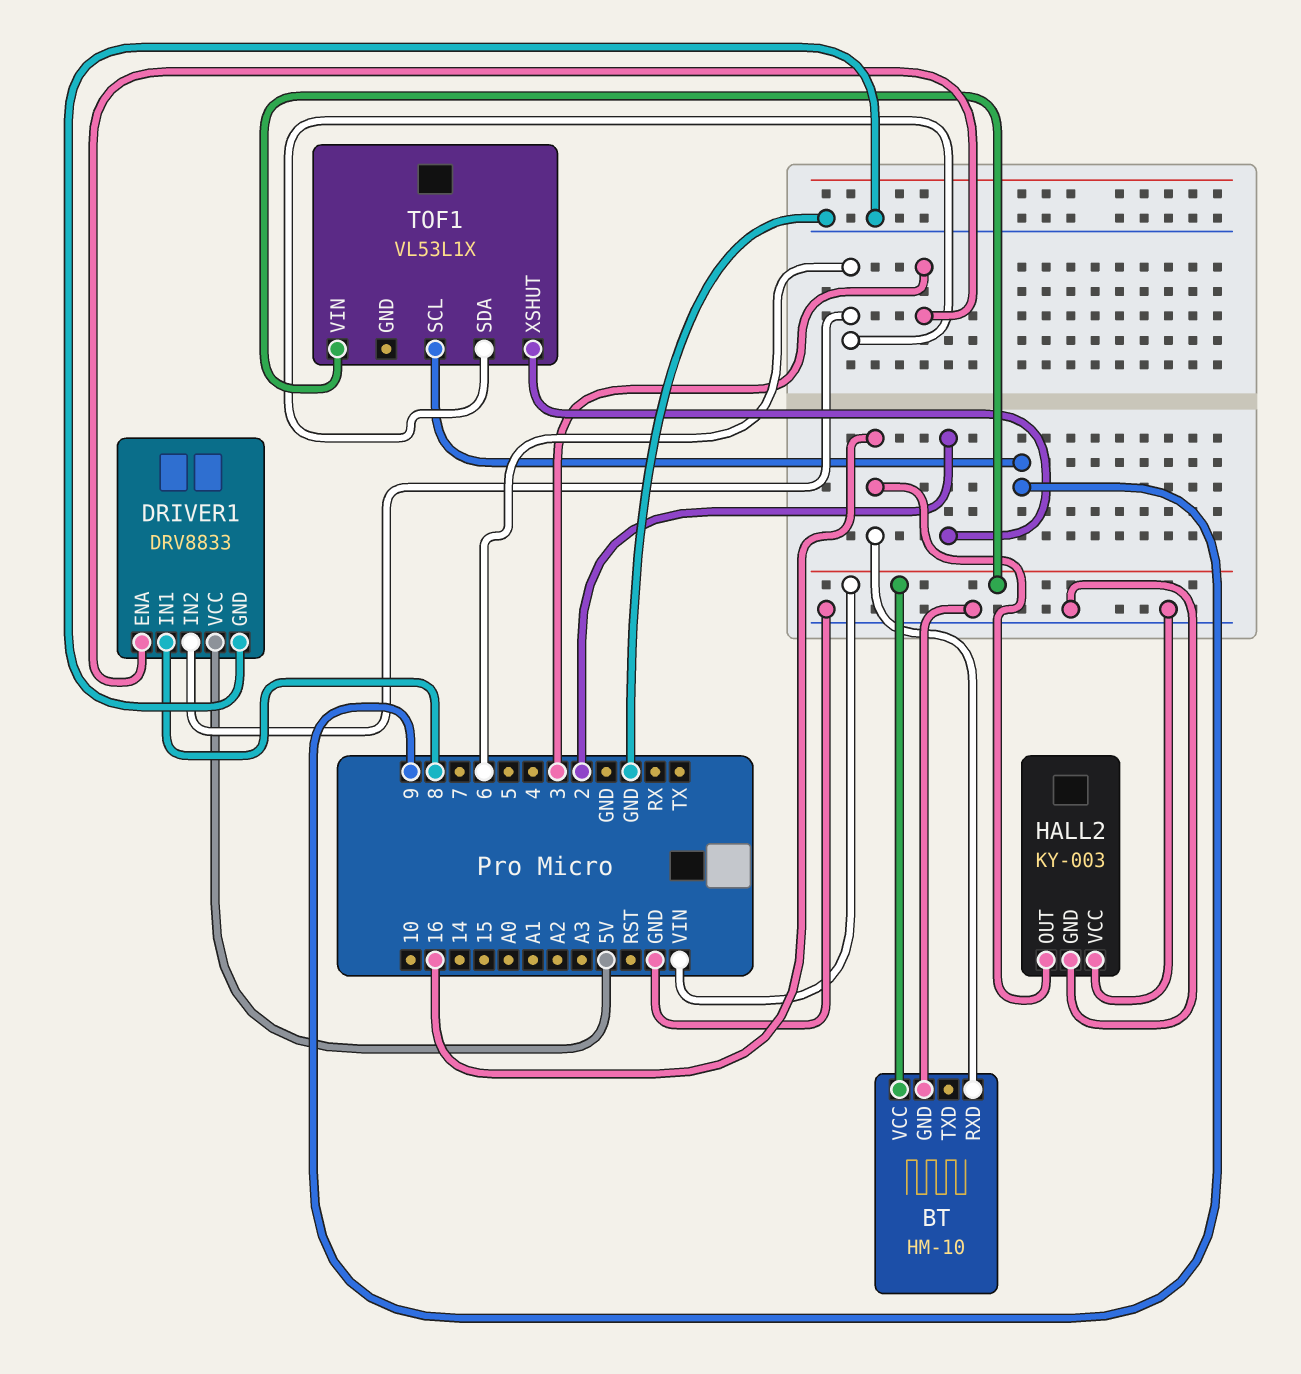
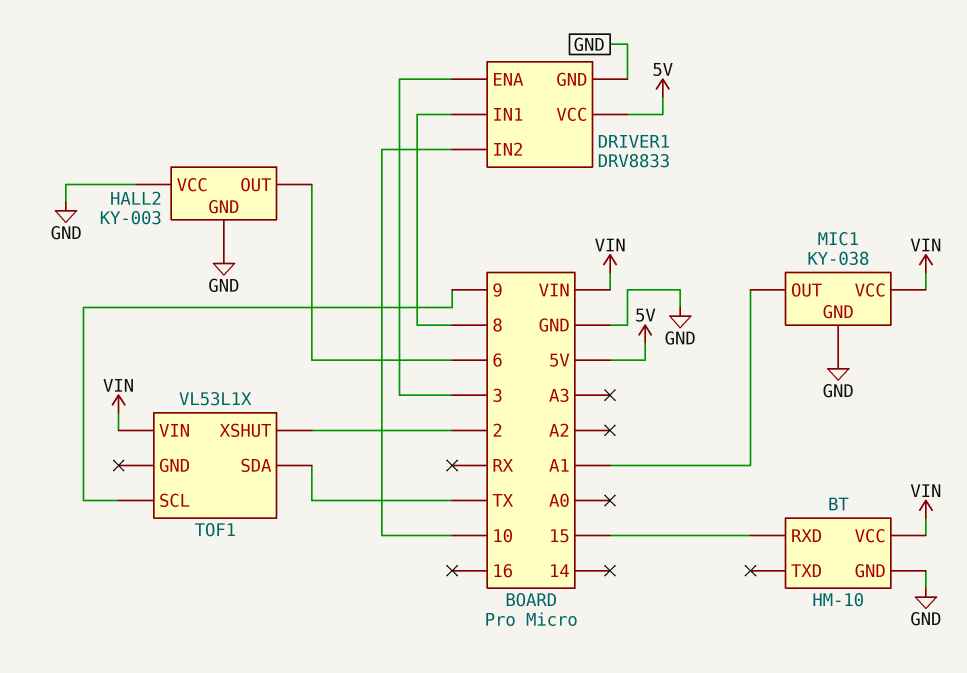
BT pin RXD: 16 -> 15
DRIVER1 pin IN2: 6 -> 10
HALL2 pin OUT: 16 -> 6
MIC1: none -> KY-038
MIC1 pin GND: none -> GND
MIC1 pin OUT: none -> A1
MIC1 pin VCC: none -> VIN
TOF1 pin SDA: 6 -> TX

